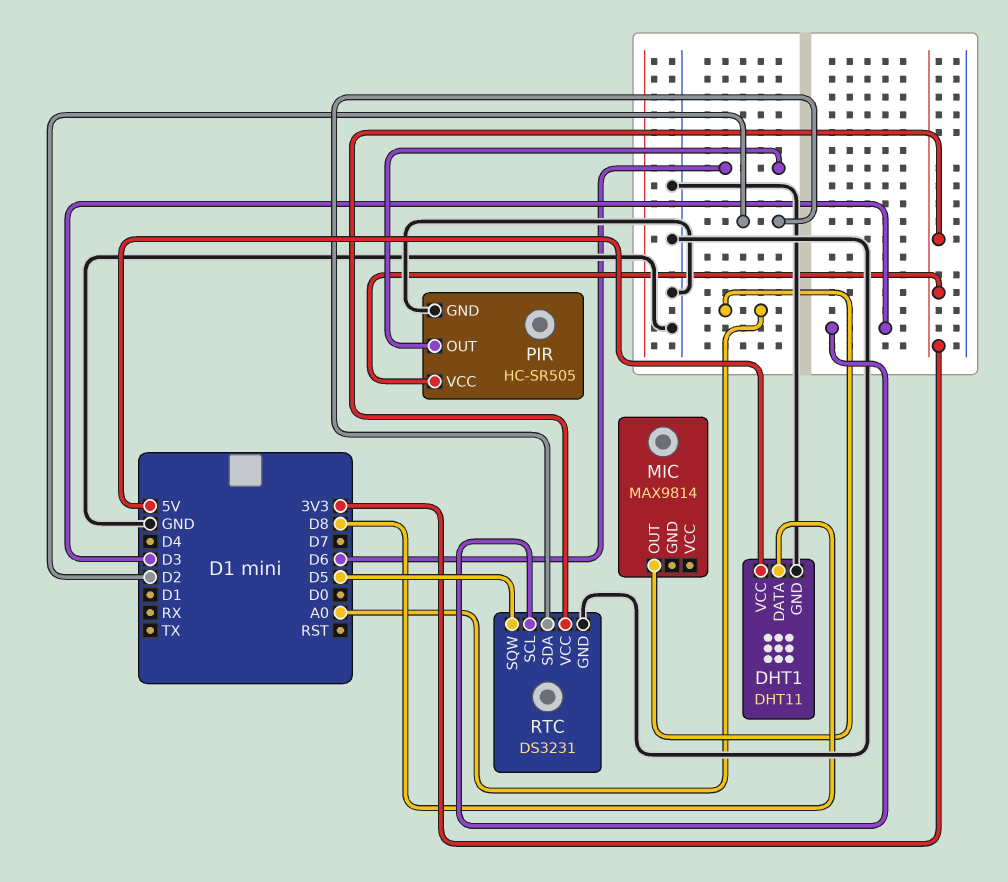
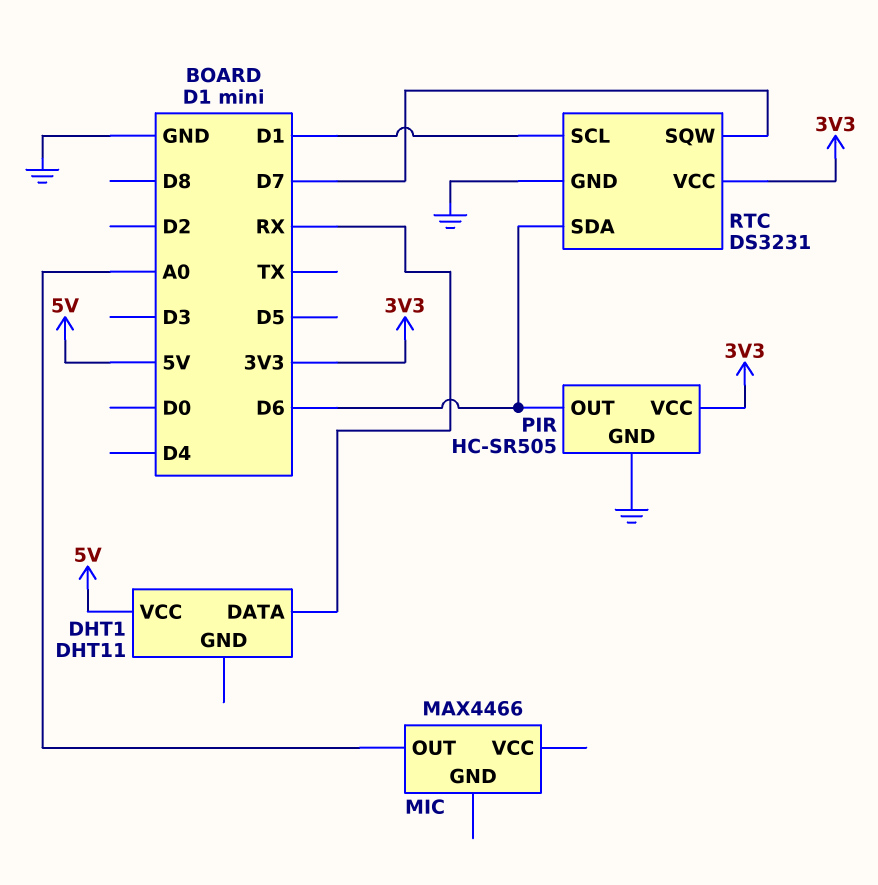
DHT1 pin DATA: D8 -> RX
DHT1 pin GND: GND -> none
MIC: MAX9814 -> MAX4466
RTC pin SCL: D3 -> D1
RTC pin SDA: D2 -> D6
RTC pin SQW: D5 -> D7

